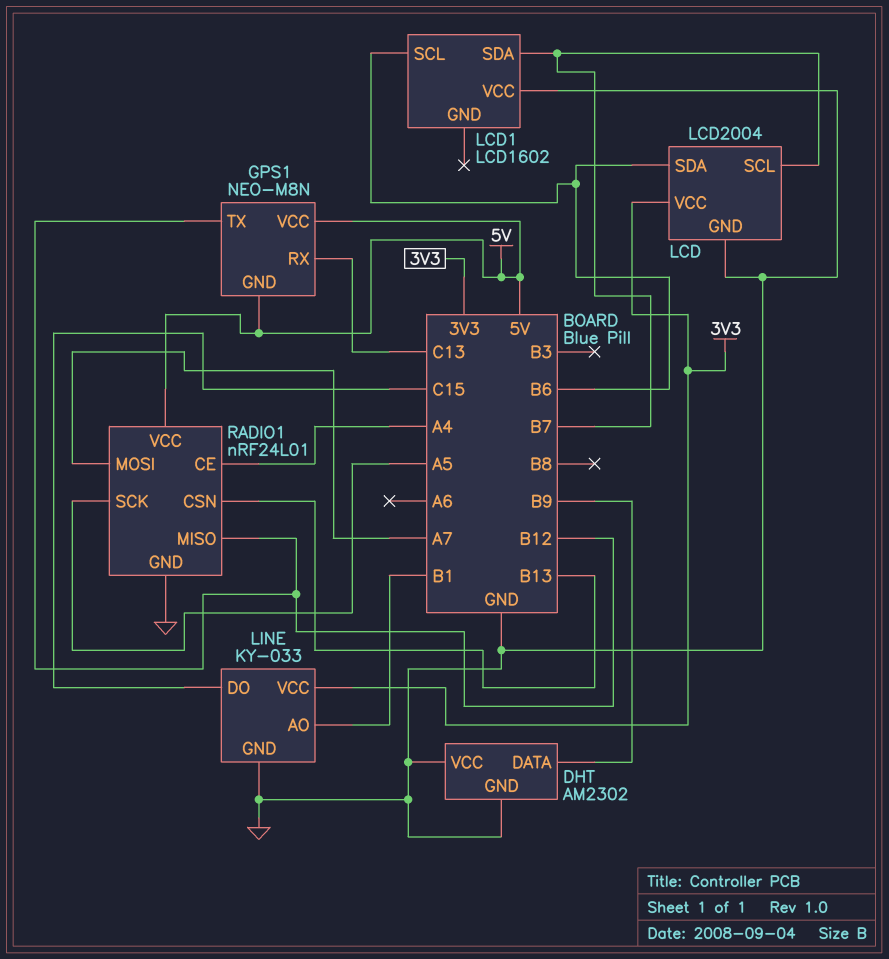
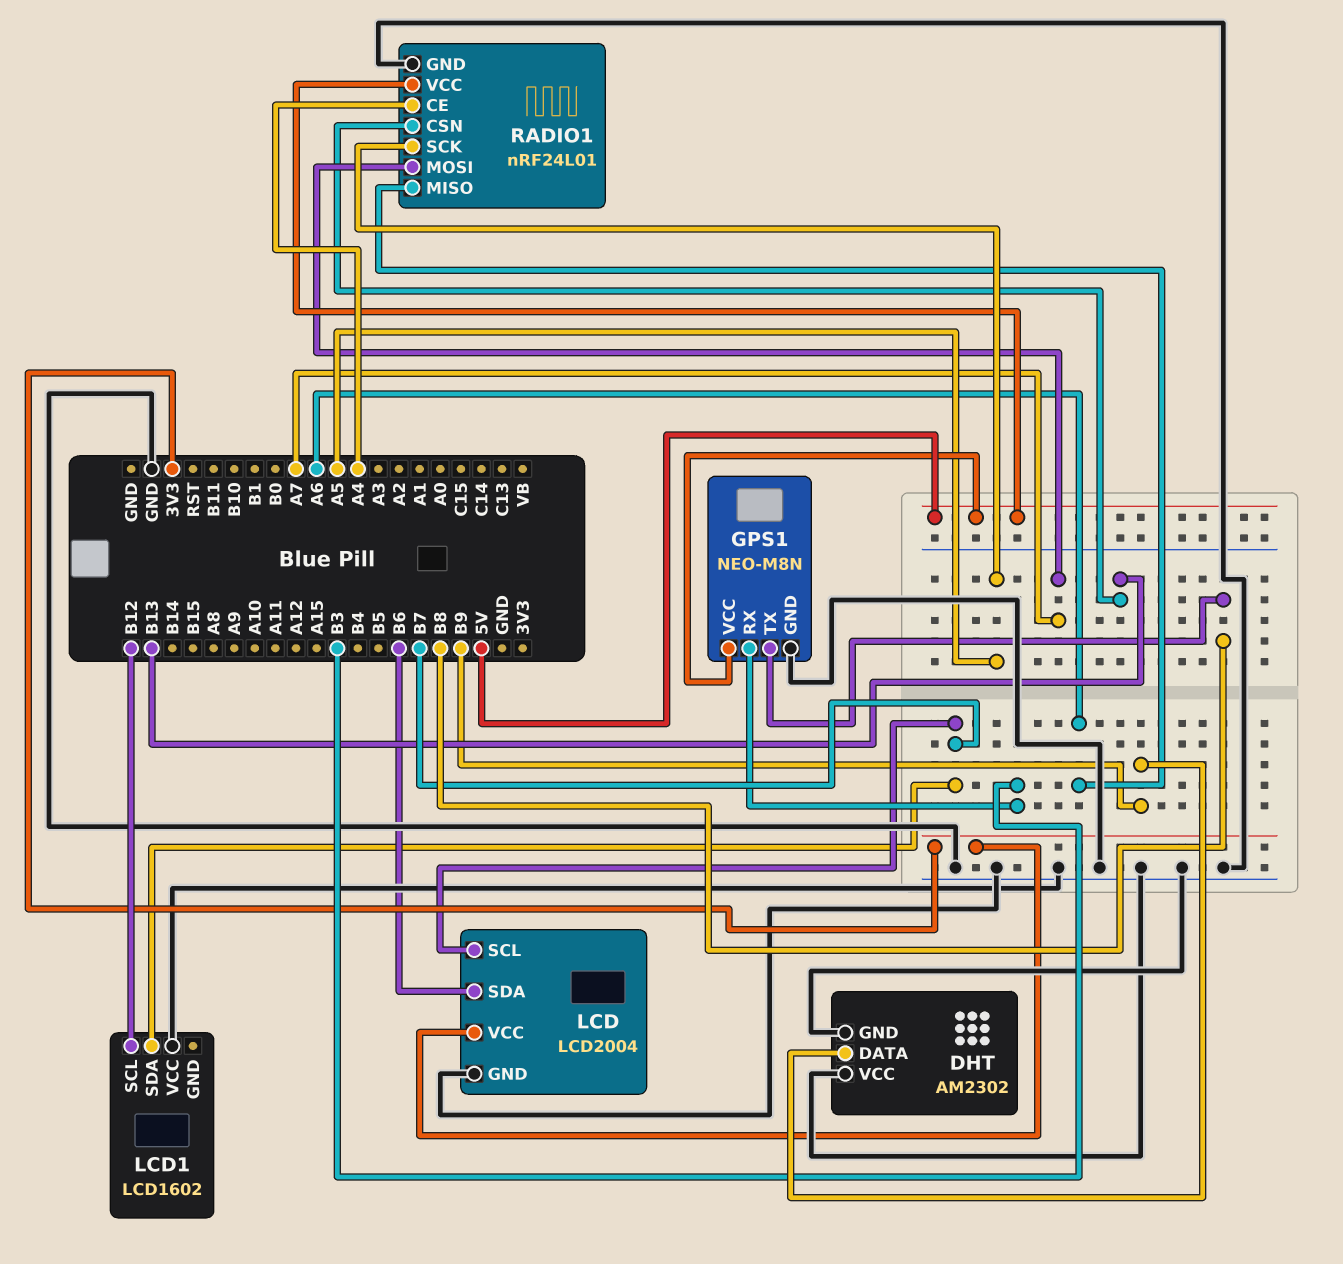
GPS1 pin GND: 5V -> GND
GPS1 pin RX: C13 -> B3
GPS1 pin TX: B12 -> B8
LCD1 pin SCL: B6 -> B12
LINE: KY-033 -> none
LINE pin AO: B1 -> none
LINE pin DO: C15 -> none
LINE pin GND: GND -> none
LINE pin VCC: 3V3 -> none
RADIO1 pin MISO: B12 -> A6

